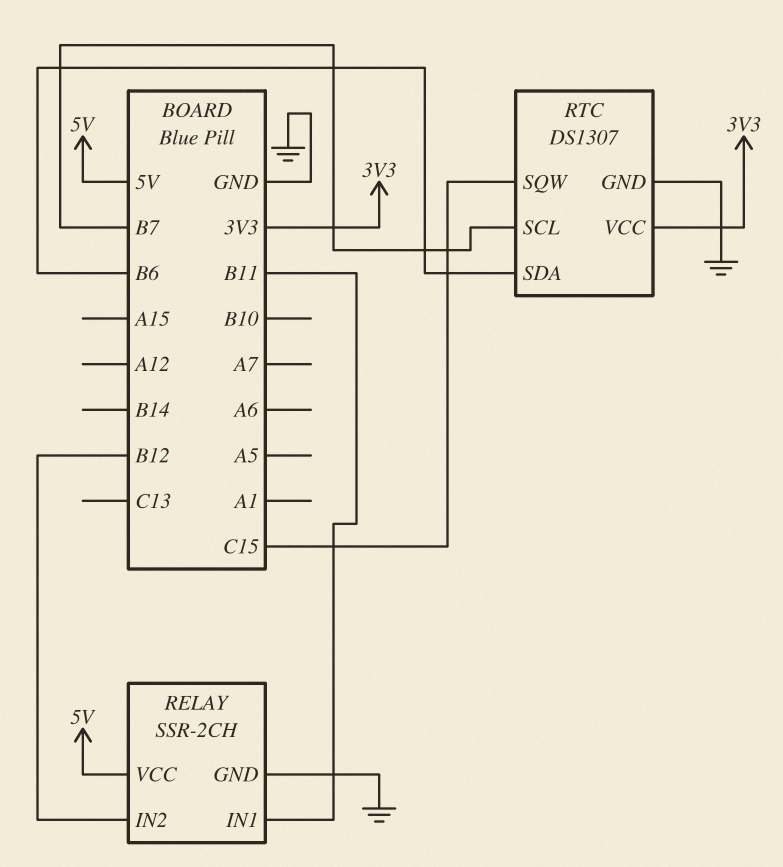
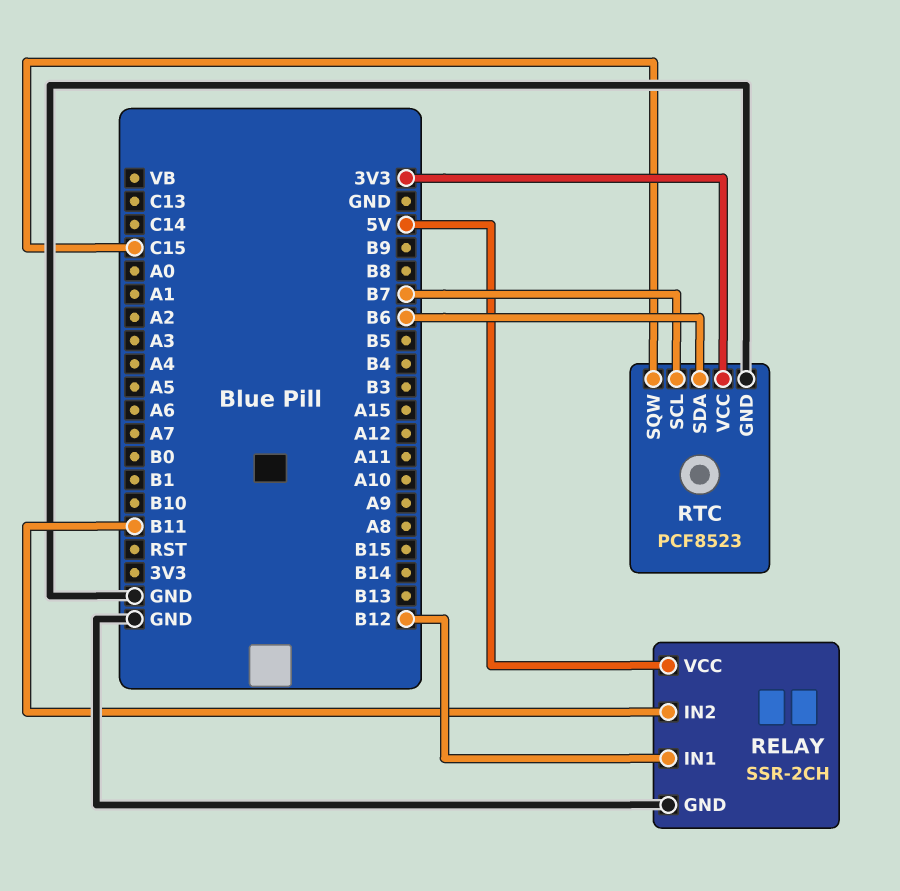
RELAY pin IN1: B11 -> B12
RELAY pin IN2: B12 -> B11
RTC: DS1307 -> PCF8523

